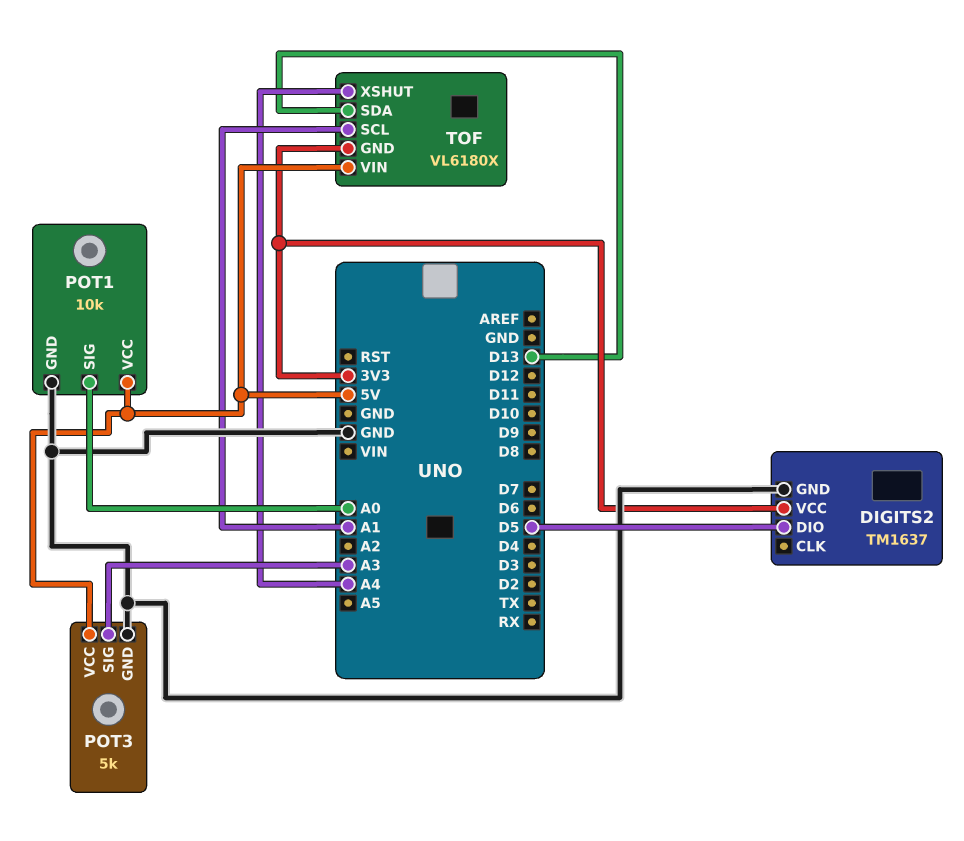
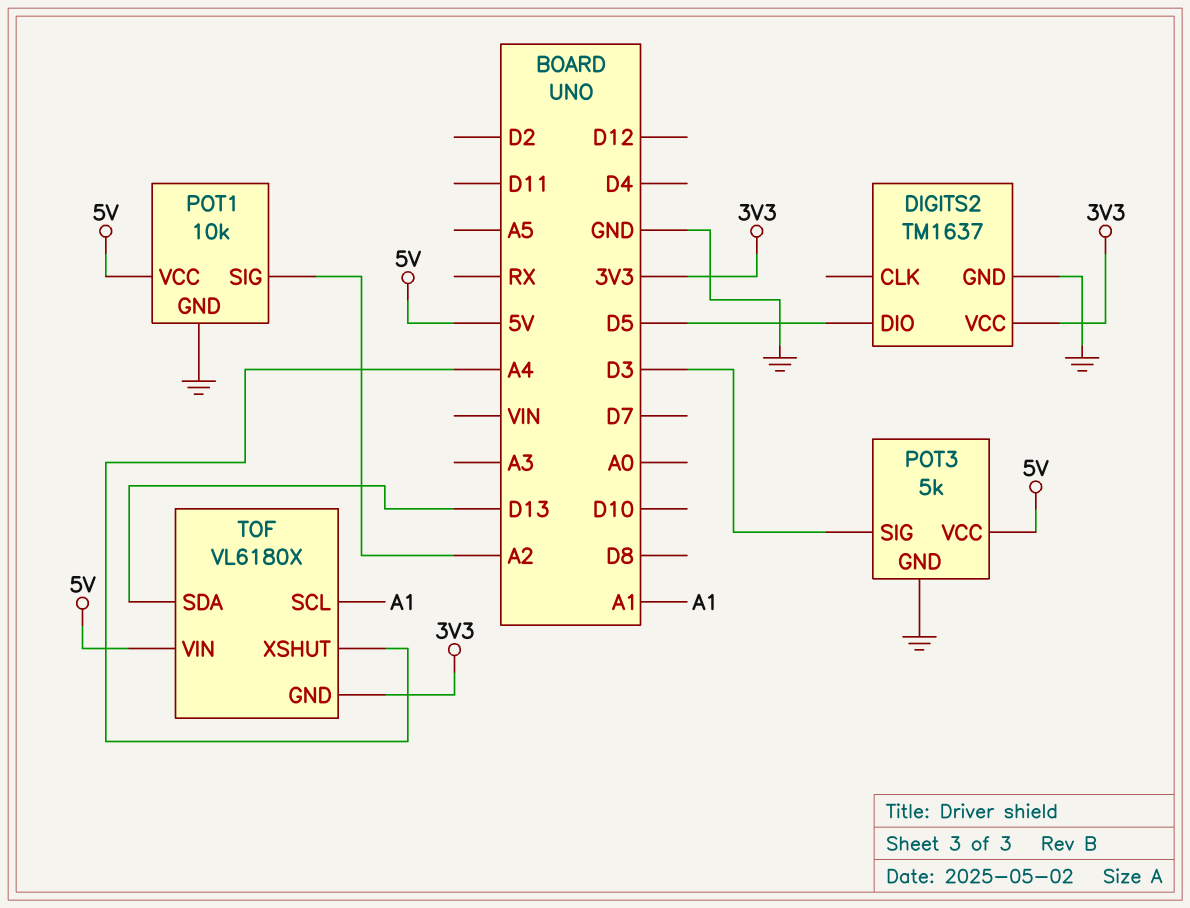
POT1 pin SIG: A0 -> A2
POT3 pin SIG: A3 -> D3

